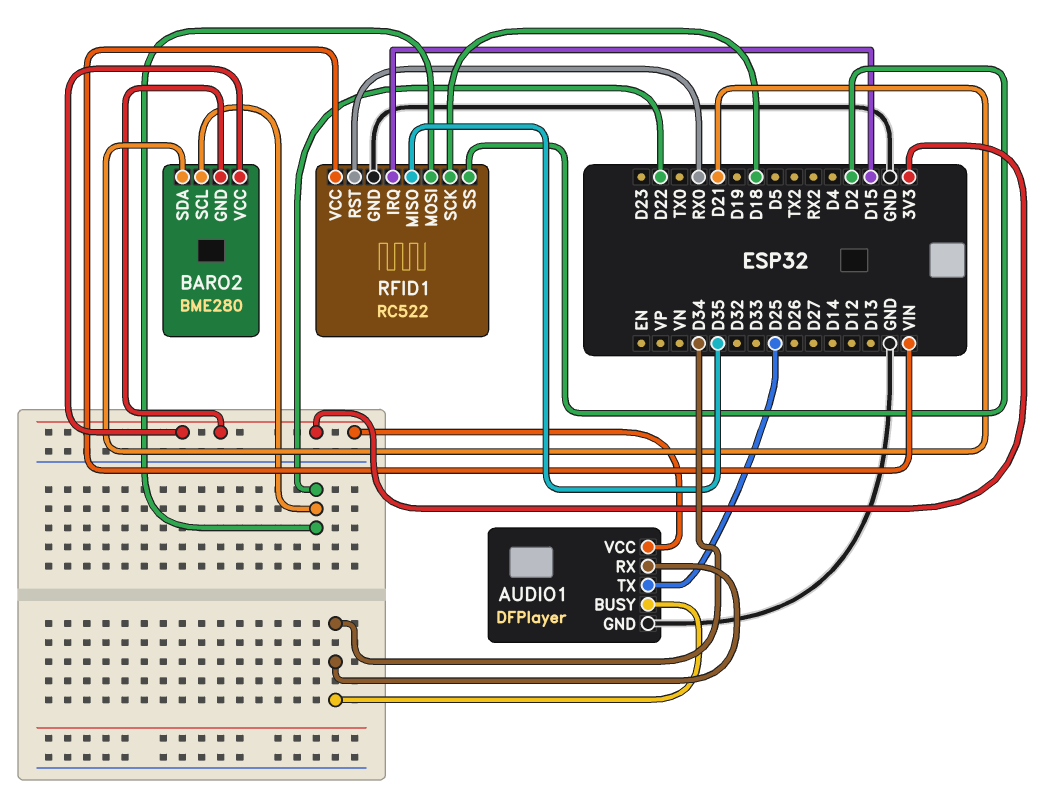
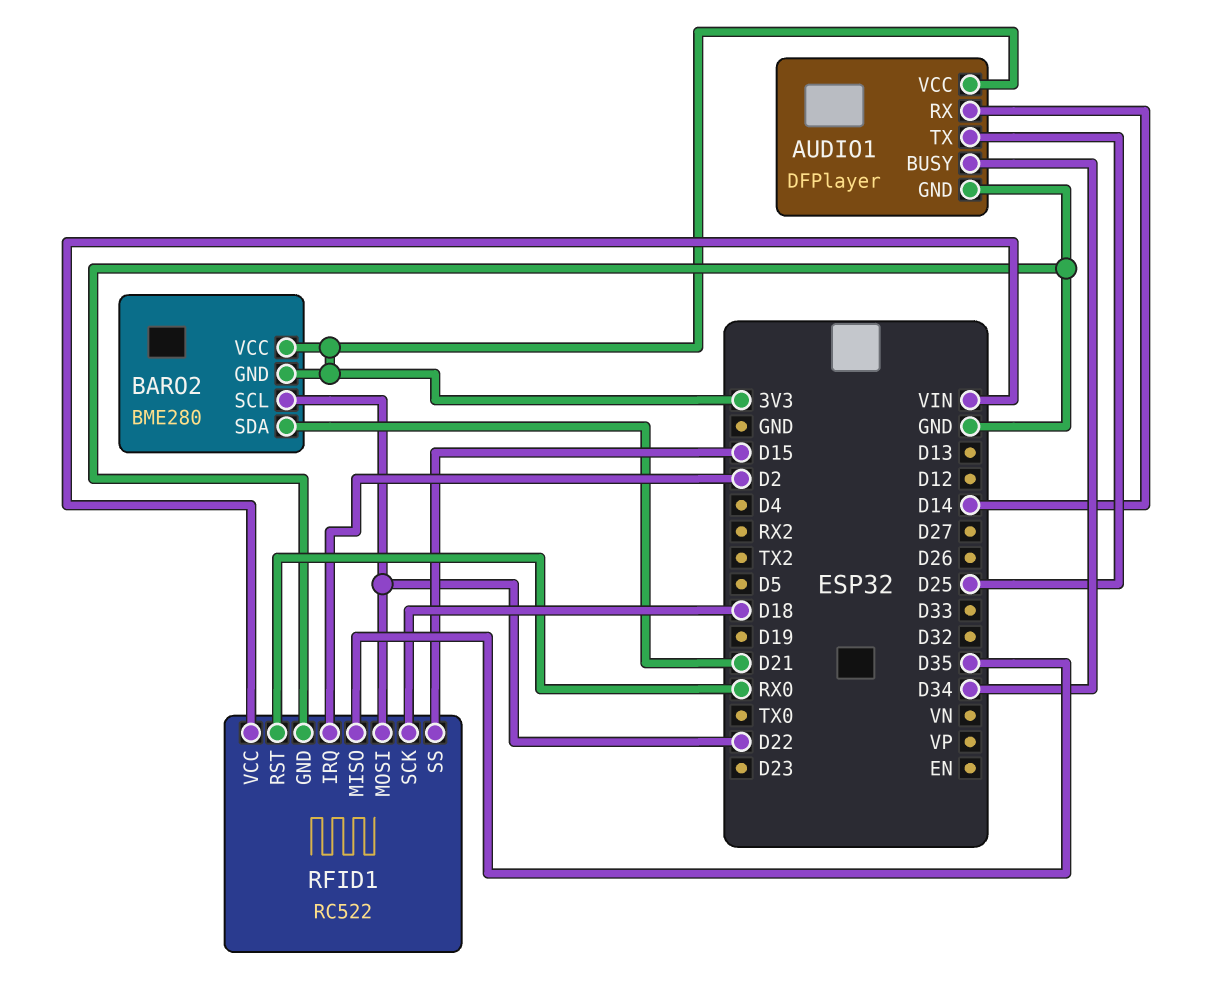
AUDIO1 pin RX: D34 -> D14
RFID1 pin IRQ: D15 -> D2
RFID1 pin SS: D2 -> D15

